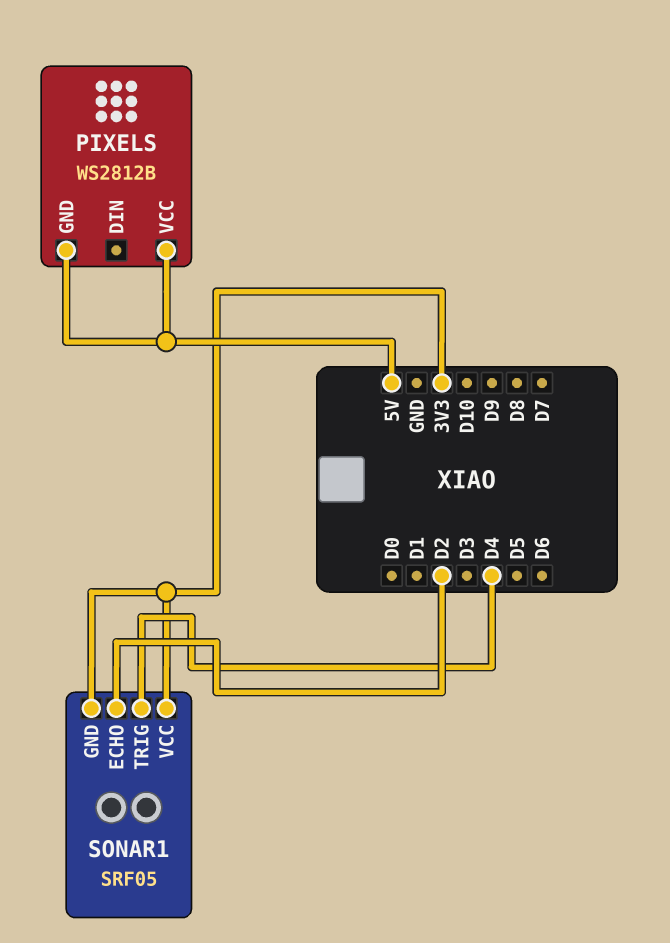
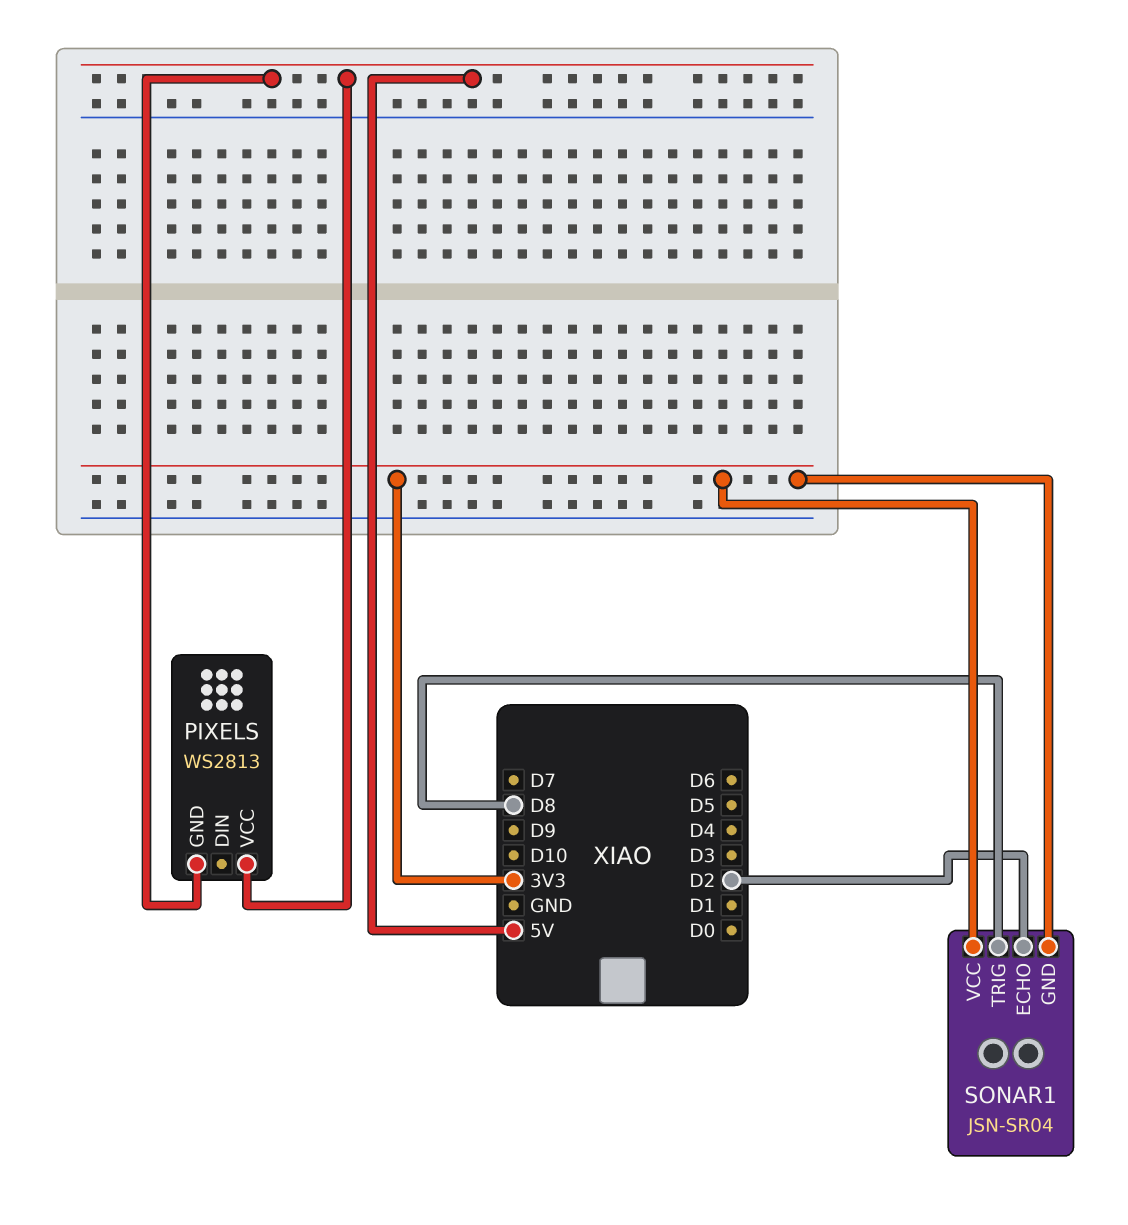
PIXELS: WS2812B -> WS2813
SONAR1: SRF05 -> JSN-SR04
SONAR1 pin TRIG: D4 -> D8

